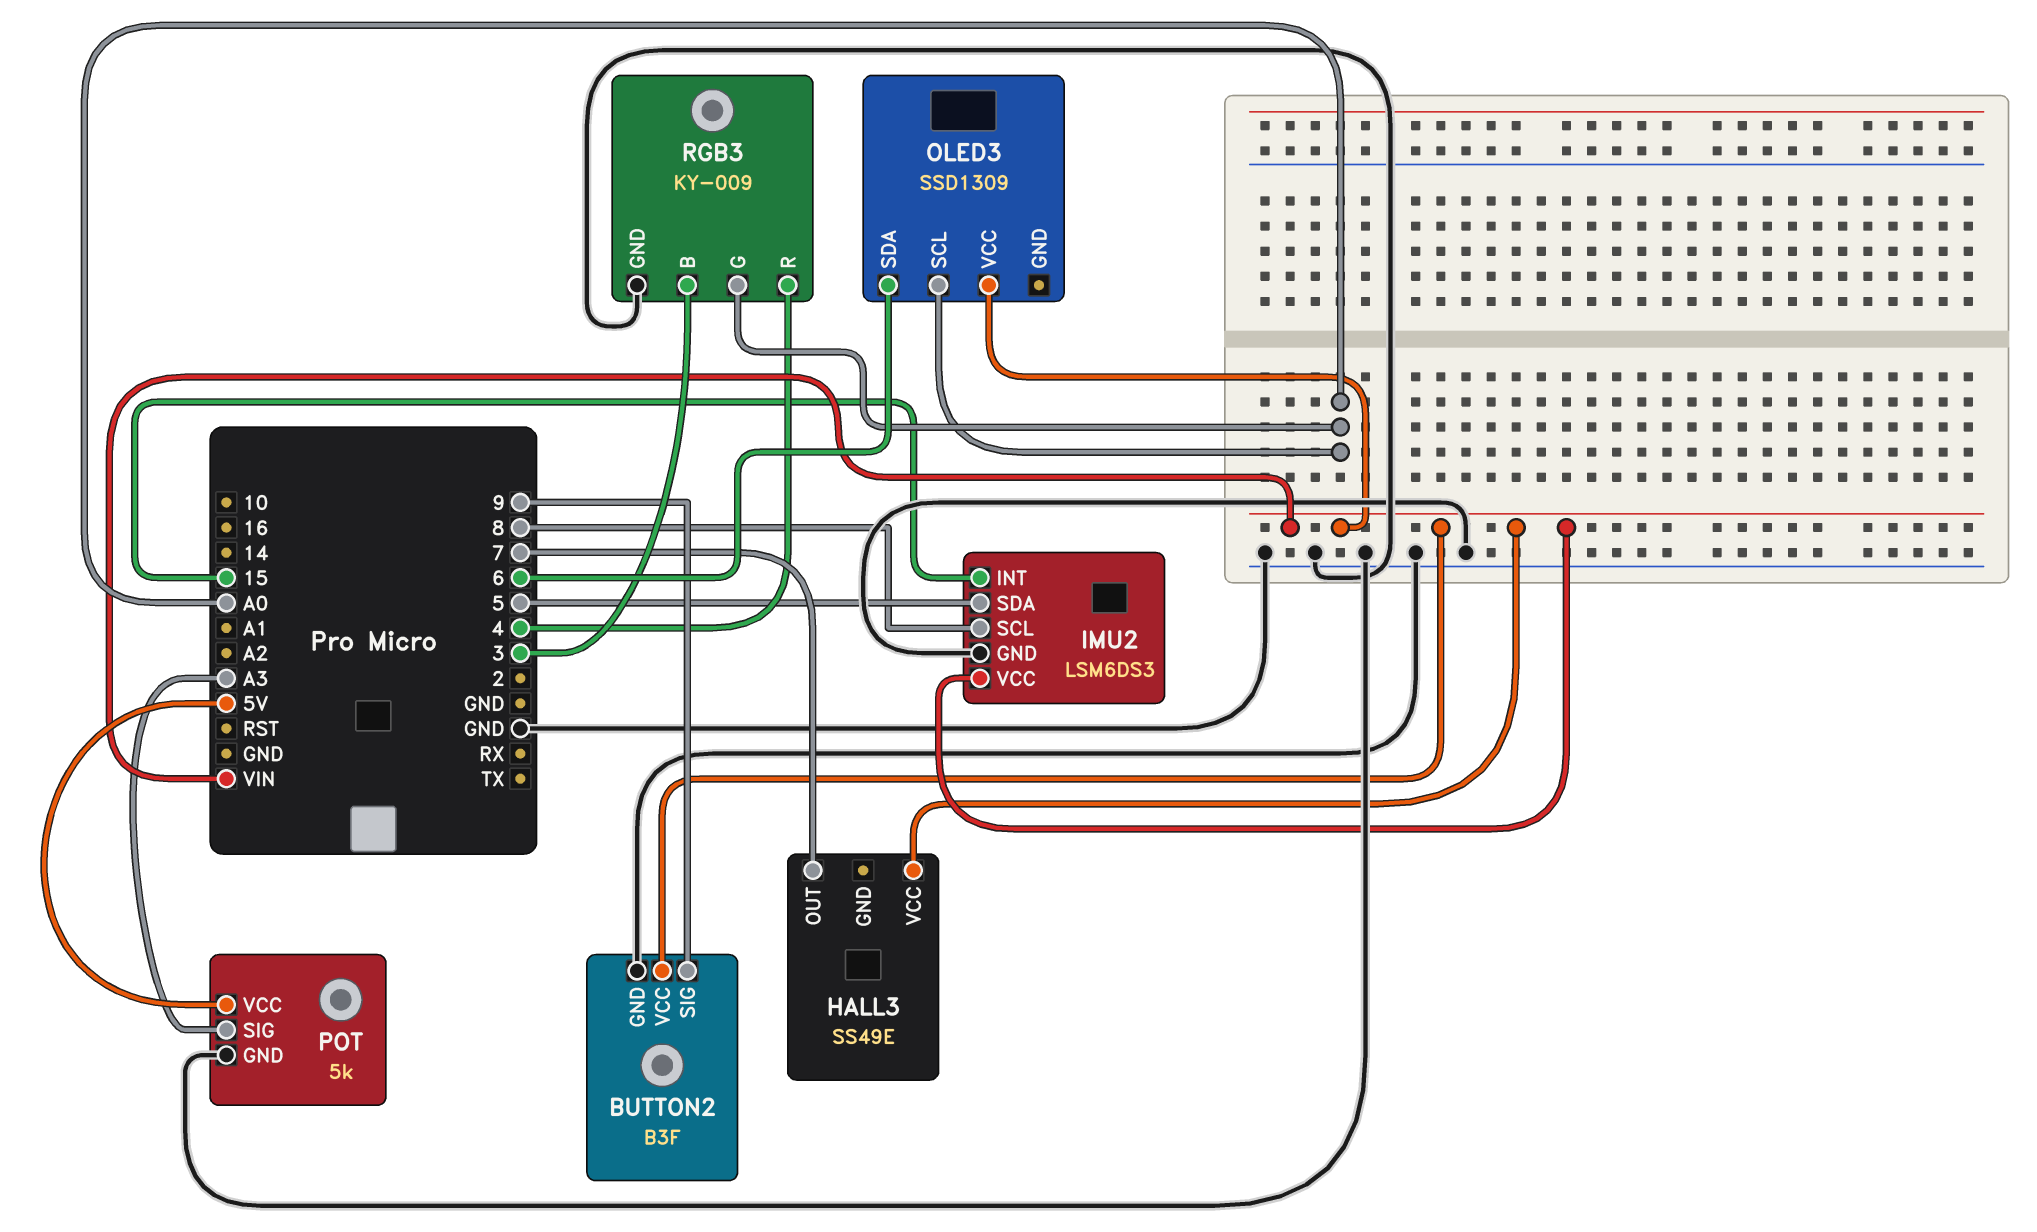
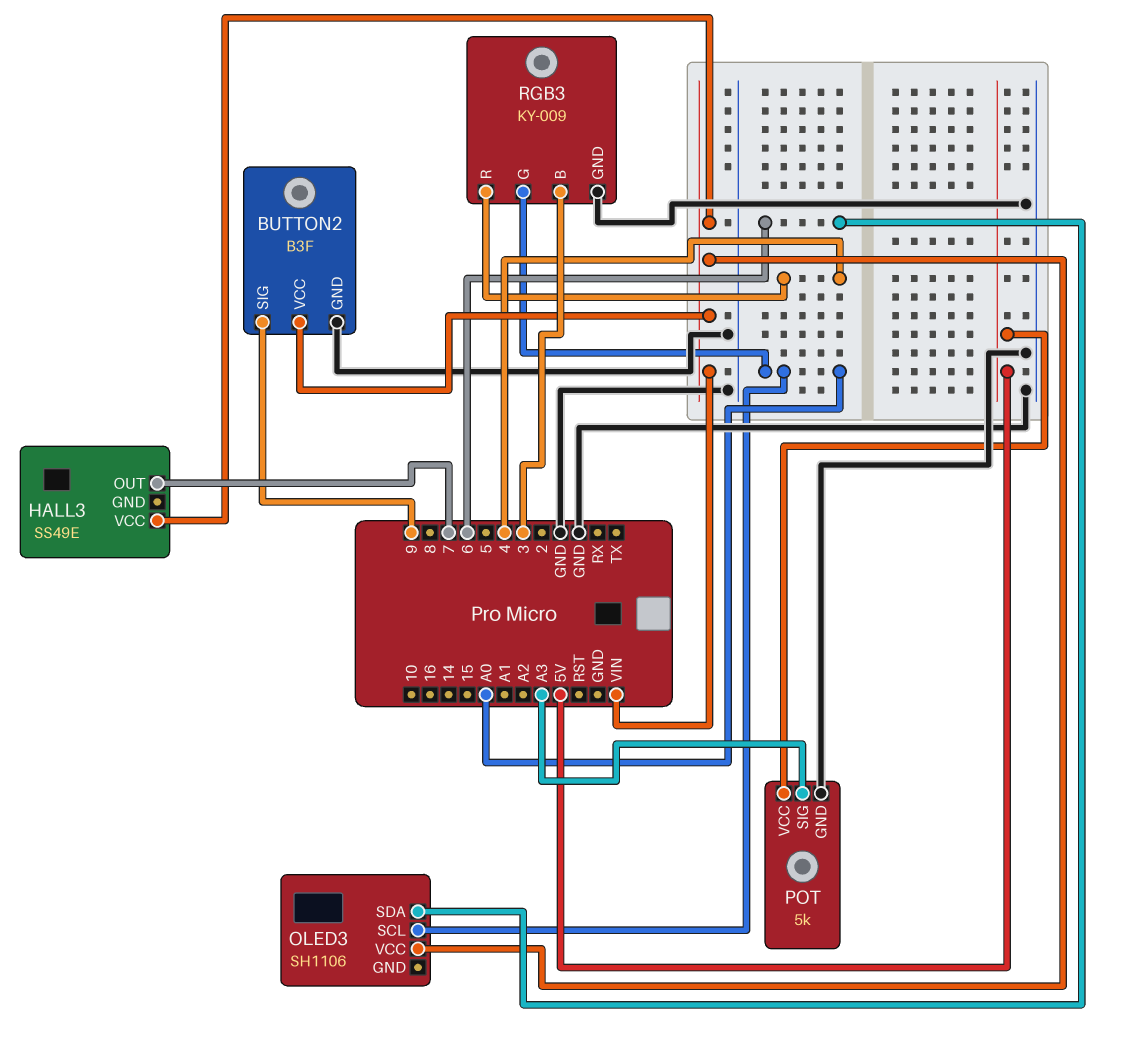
IMU2: LSM6DS3 -> none
IMU2 pin GND: GND -> none
IMU2 pin INT: 15 -> none
IMU2 pin SCL: 8 -> none
IMU2 pin SDA: 5 -> none
IMU2 pin VCC: VIN -> none
OLED3: SSD1309 -> SH1106

